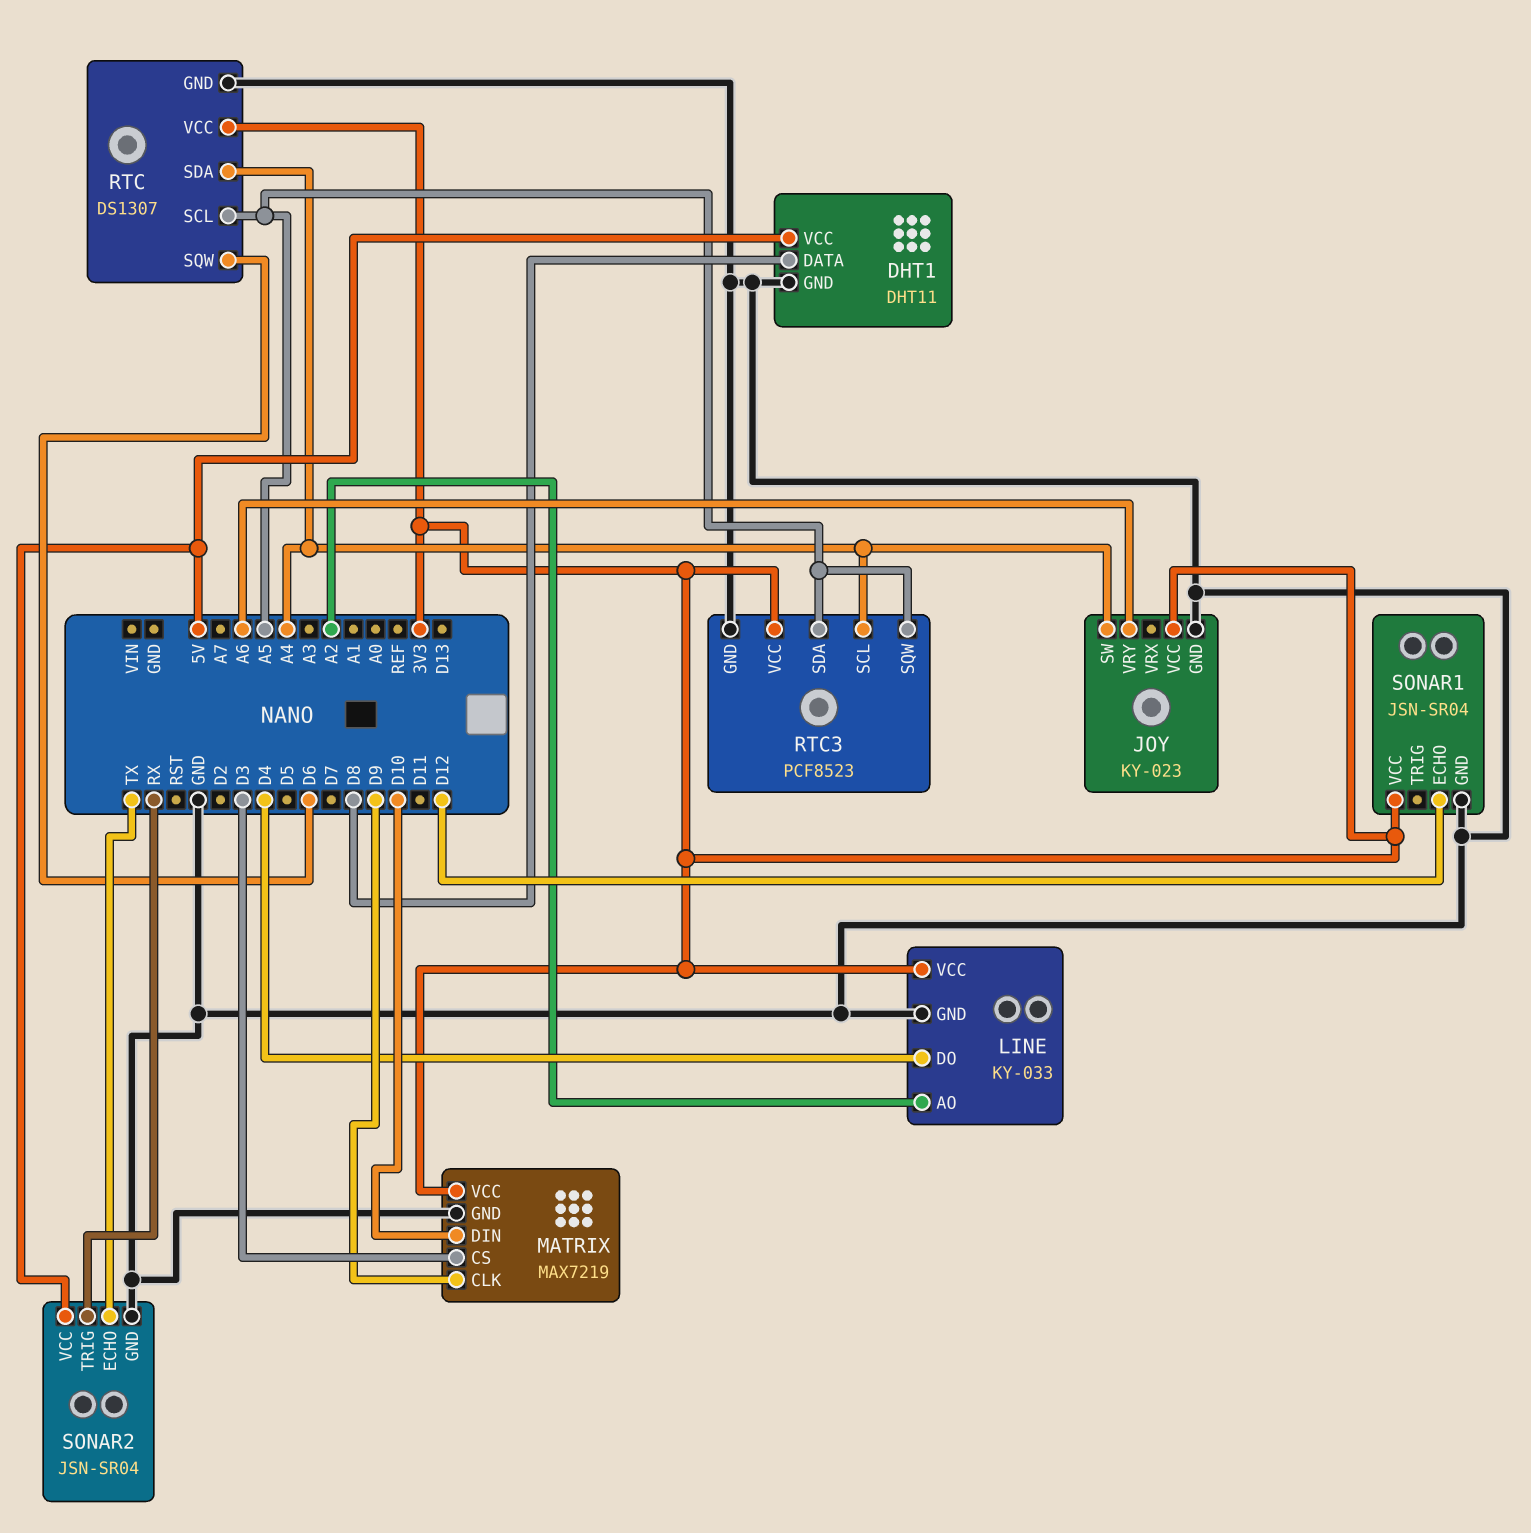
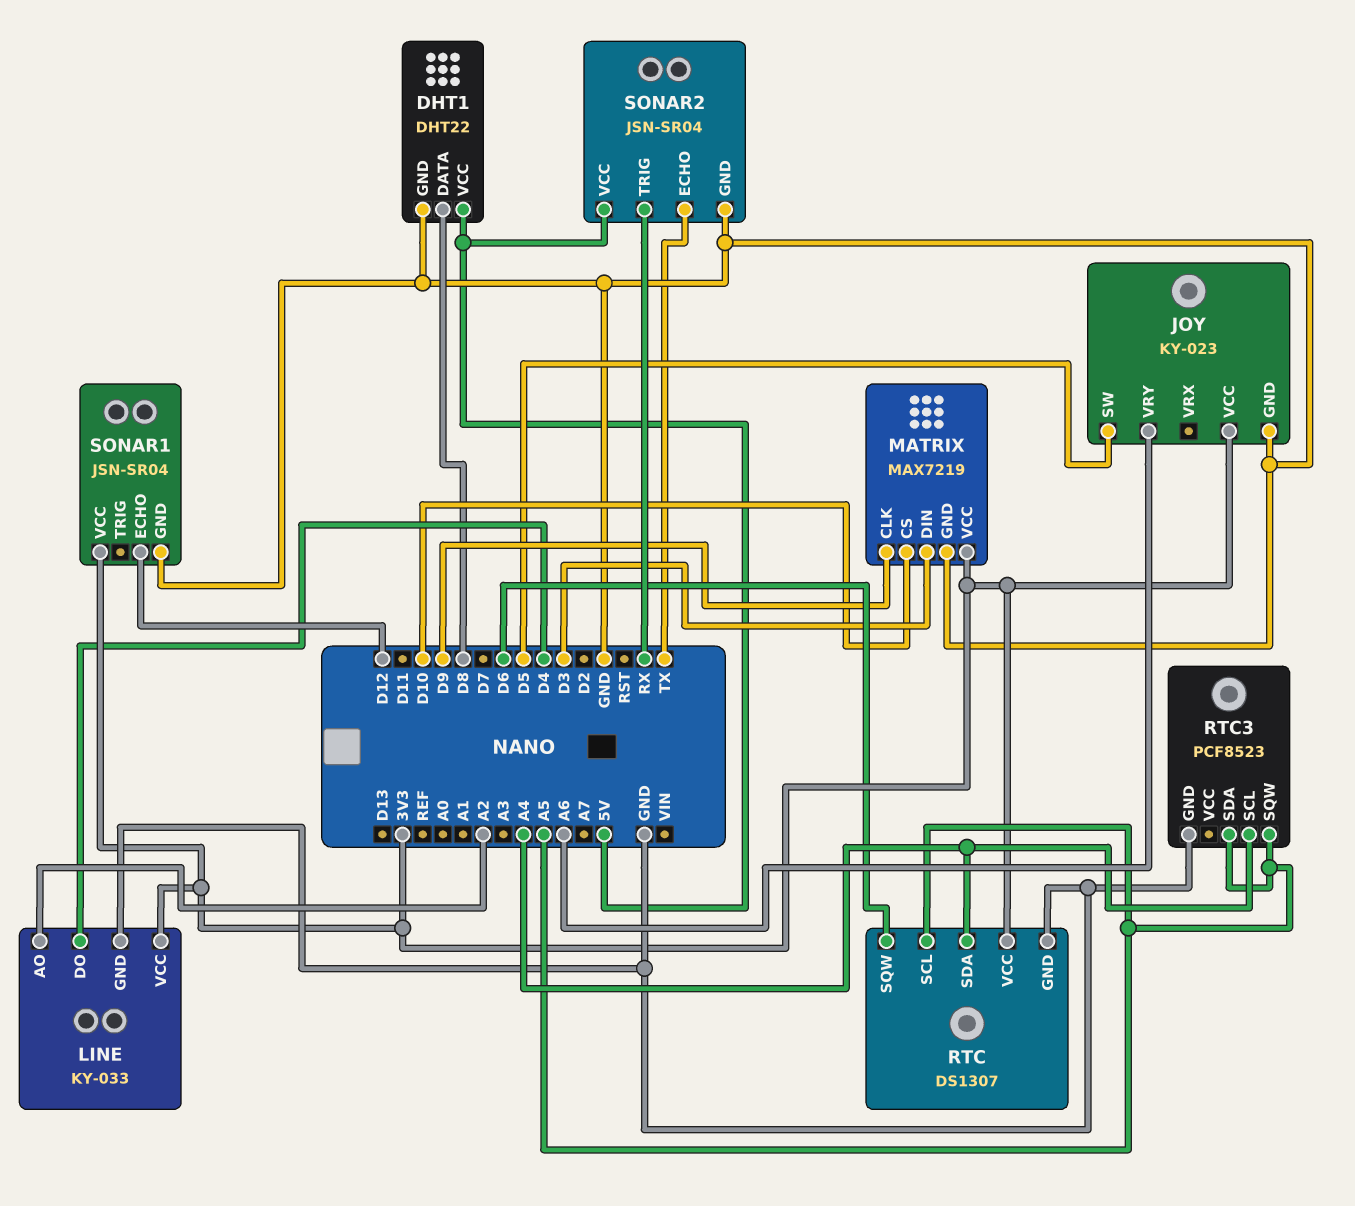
DHT1: DHT11 -> DHT22
JOY pin SW: A4 -> D5
MATRIX pin CS: D3 -> D10
MATRIX pin DIN: D10 -> D3
RTC3 pin VCC: 3V3 -> none

